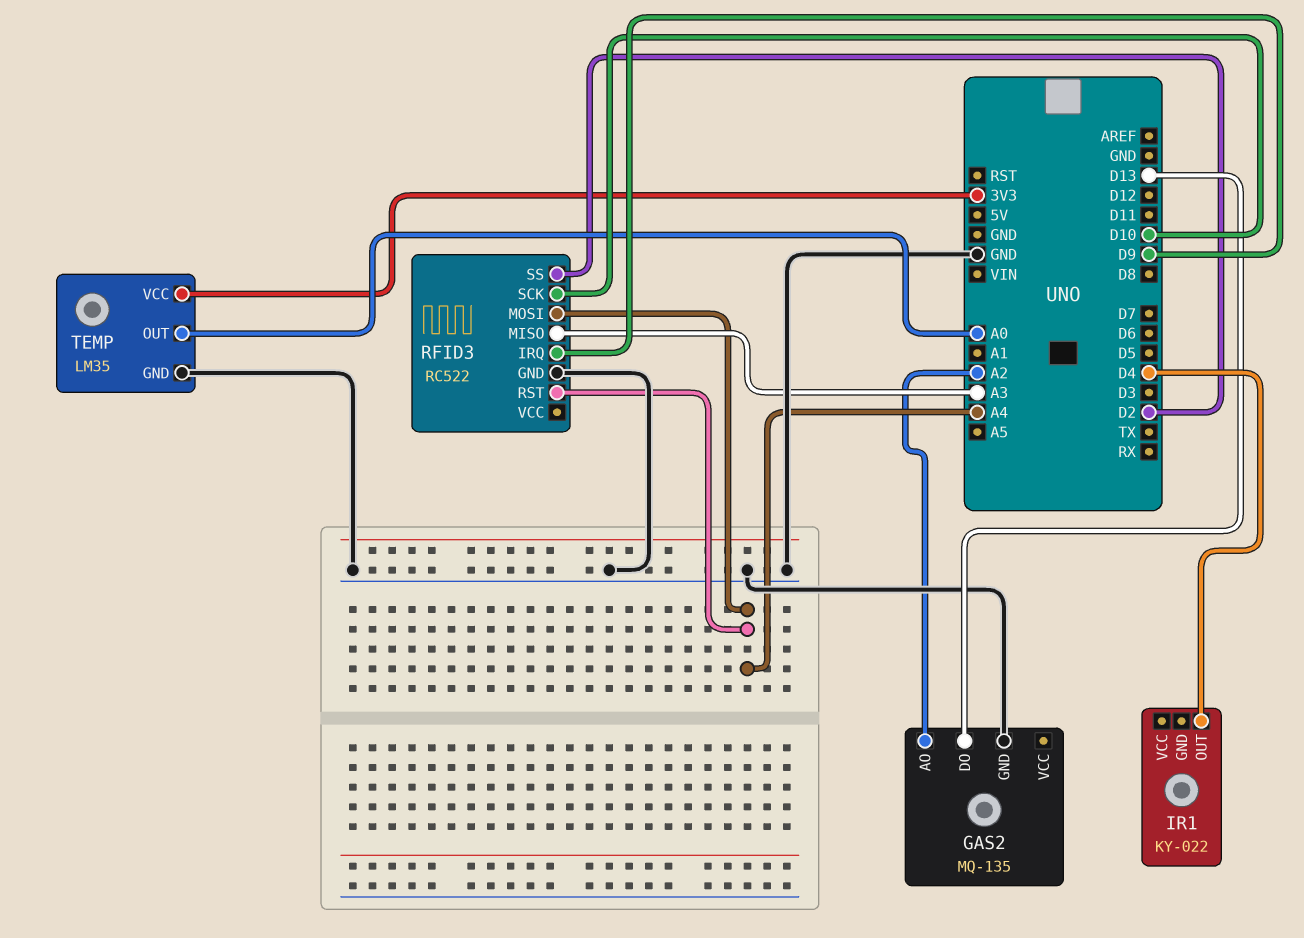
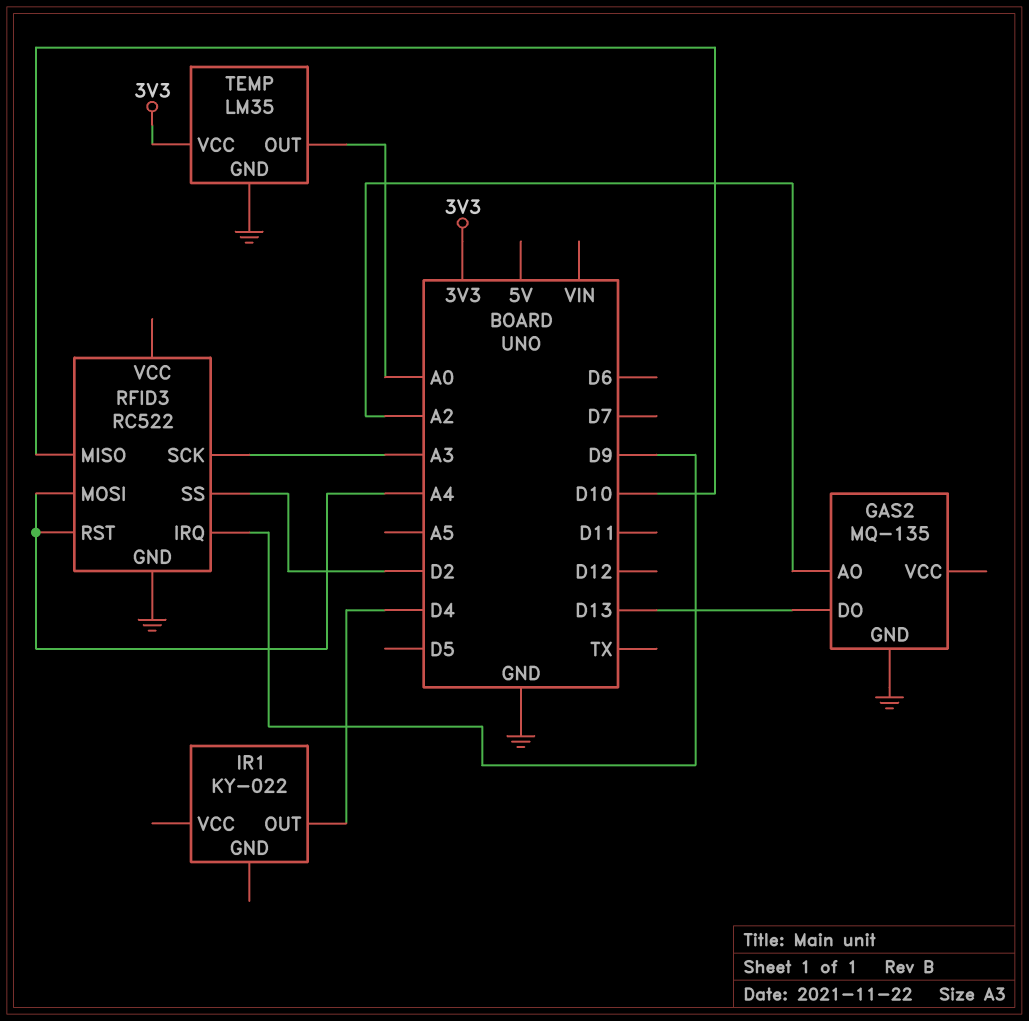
RFID3 pin MISO: A3 -> D10
RFID3 pin SCK: D10 -> A3

